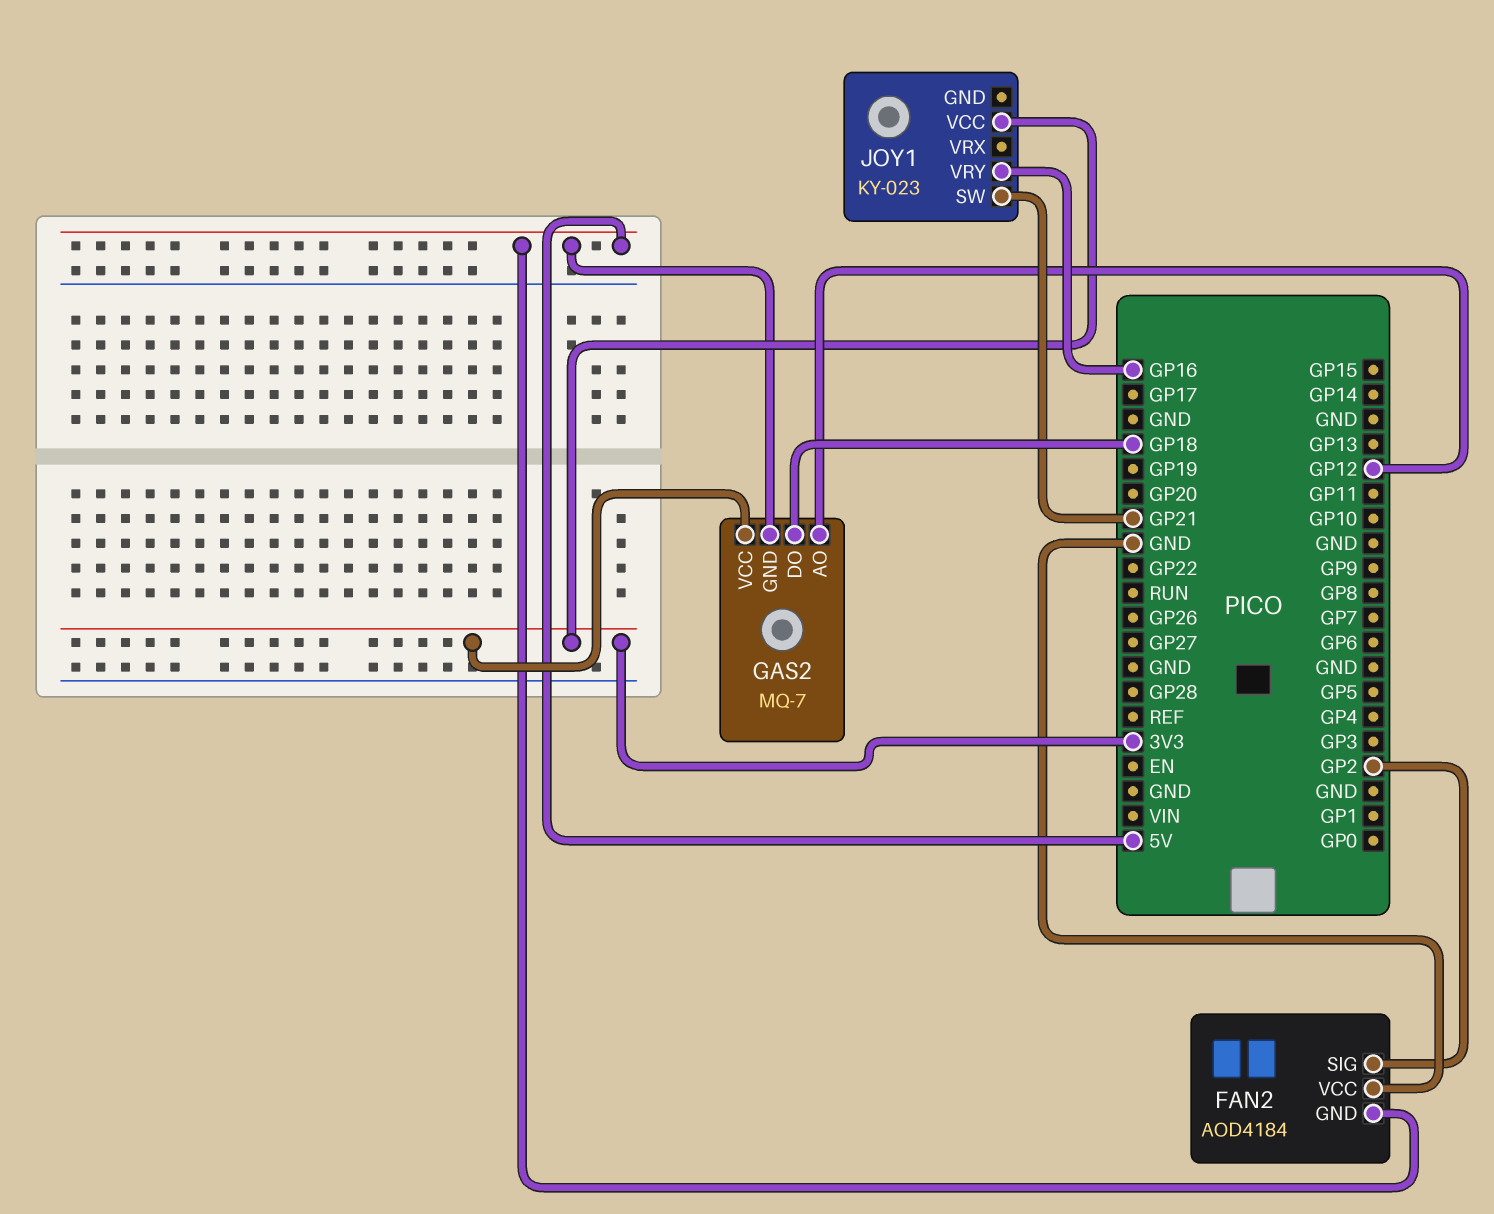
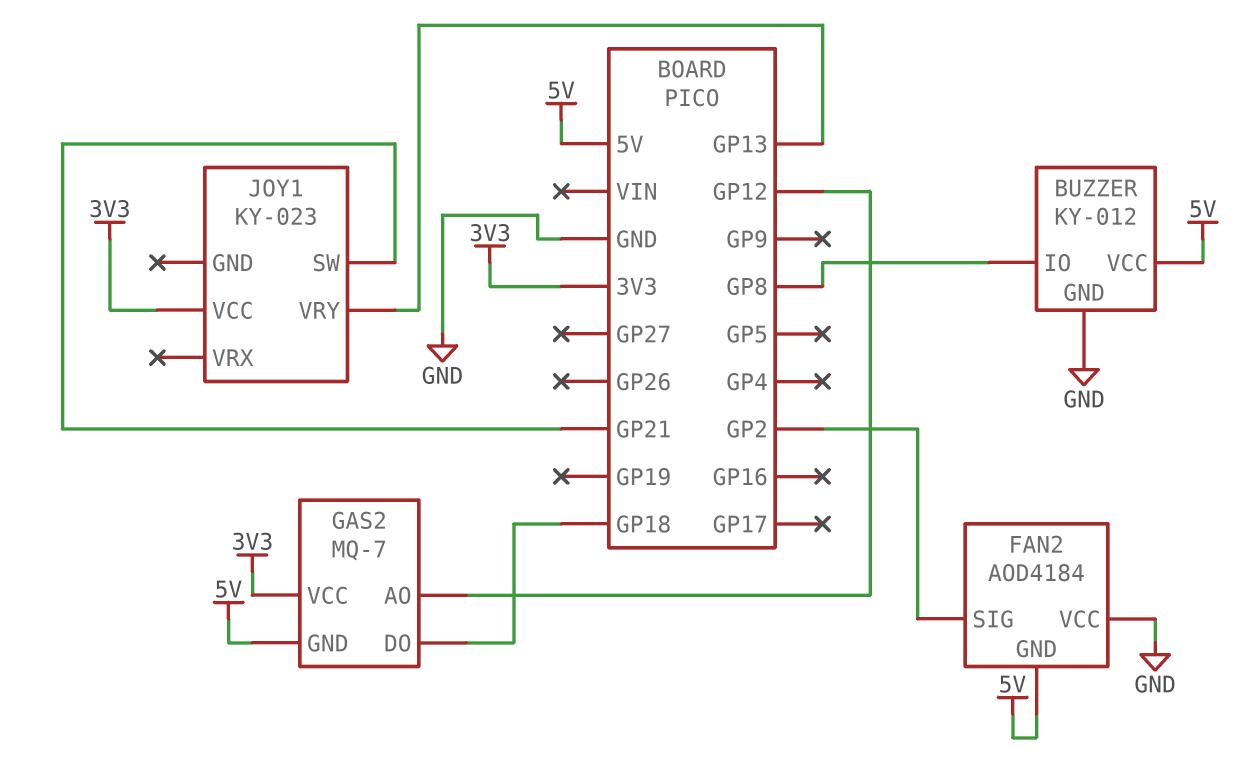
BUZZER: none -> KY-012
BUZZER pin GND: none -> GND
BUZZER pin IO: none -> GP8
BUZZER pin VCC: none -> 5V
JOY1 pin VRY: GP16 -> GP13

